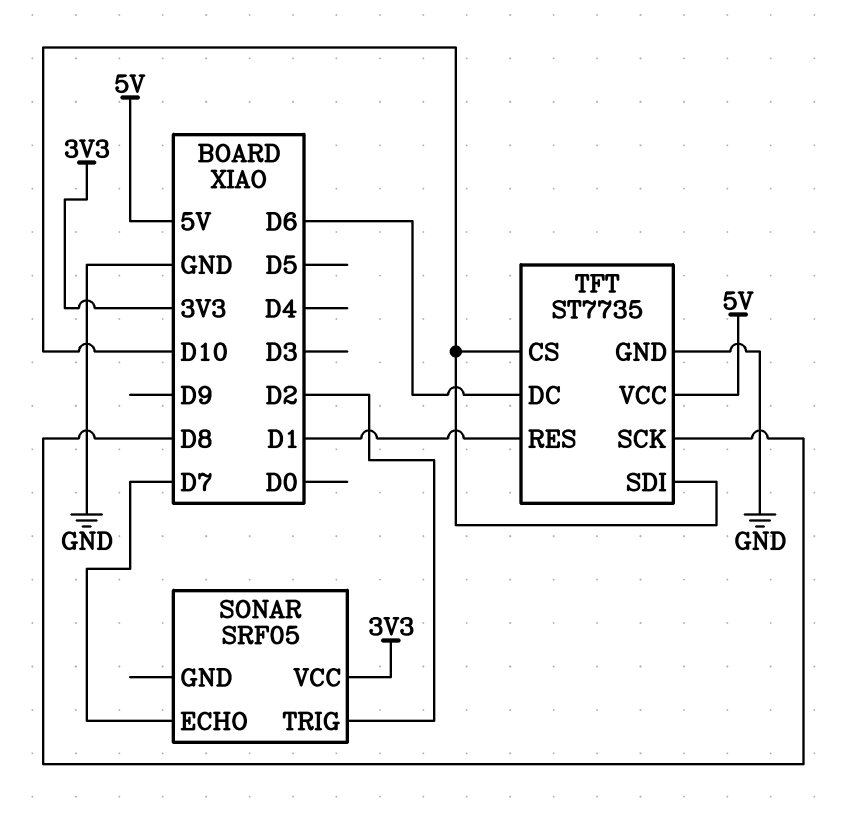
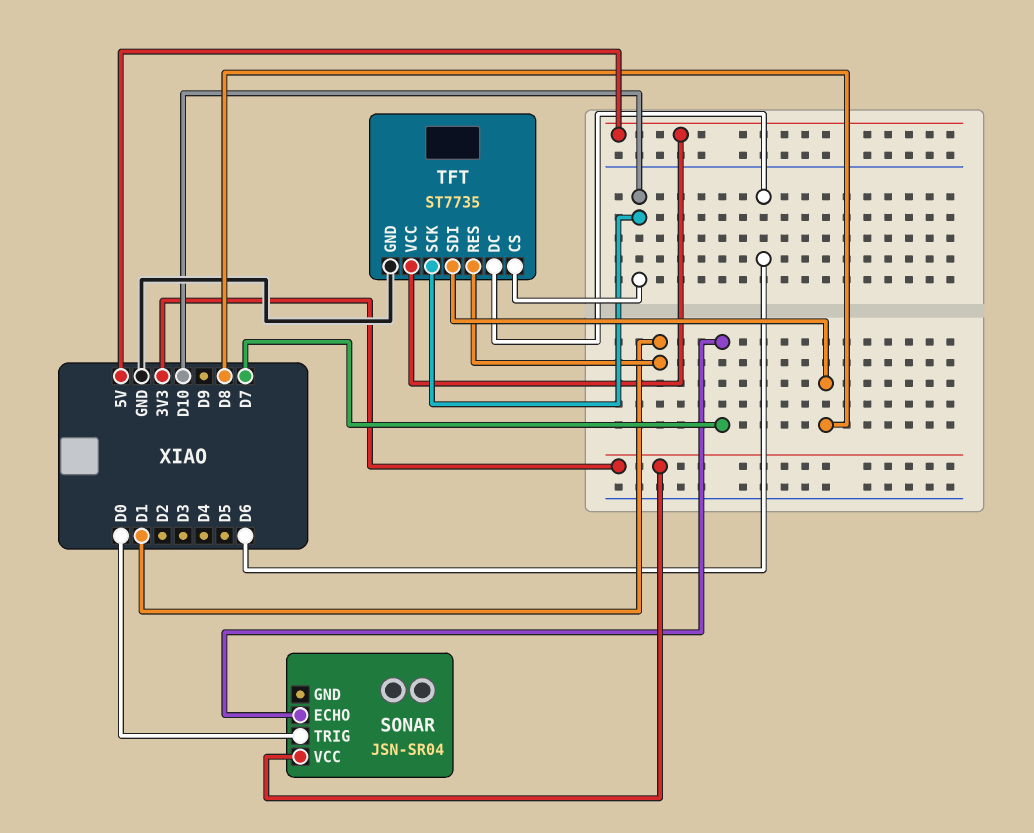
SONAR: SRF05 -> JSN-SR04
SONAR pin TRIG: D2 -> D0
TFT pin SCK: D8 -> D10
TFT pin SDI: D10 -> D8

